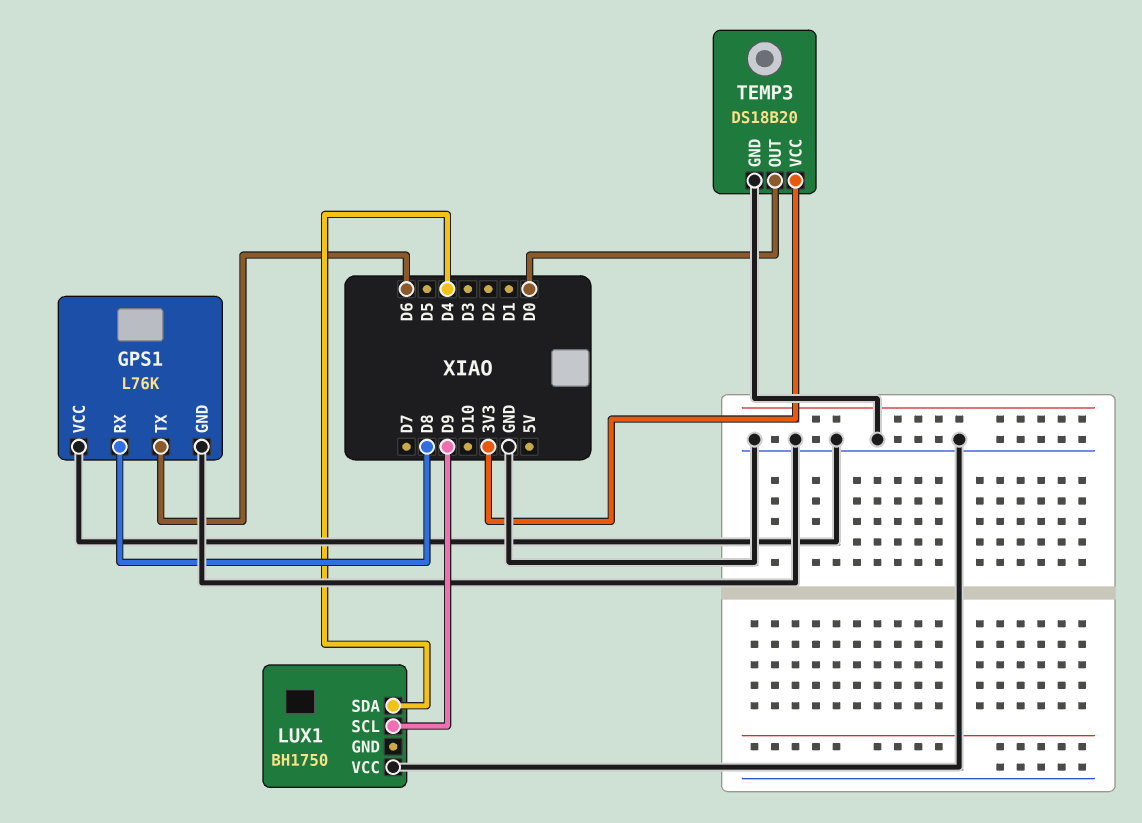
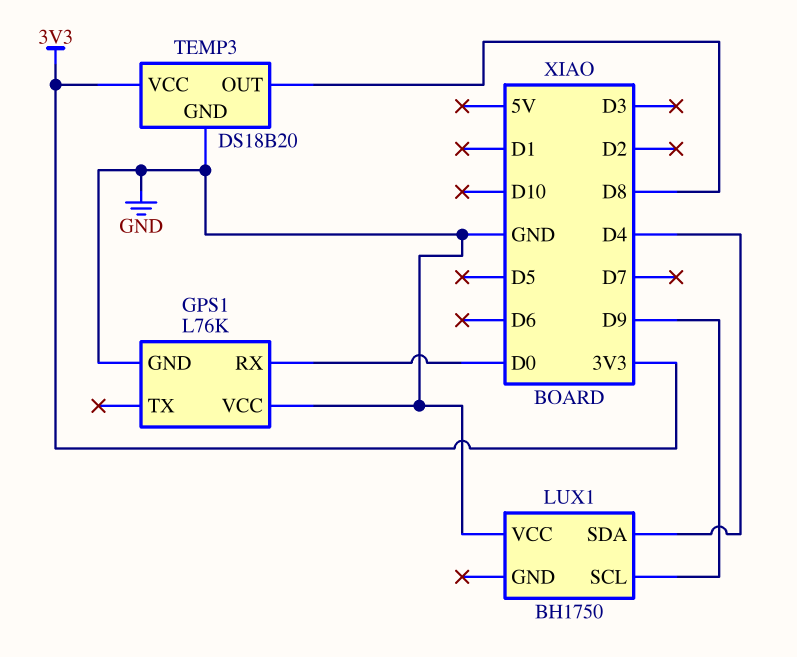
GPS1 pin RX: D8 -> D0
GPS1 pin TX: D6 -> none
TEMP3 pin OUT: D0 -> D8

